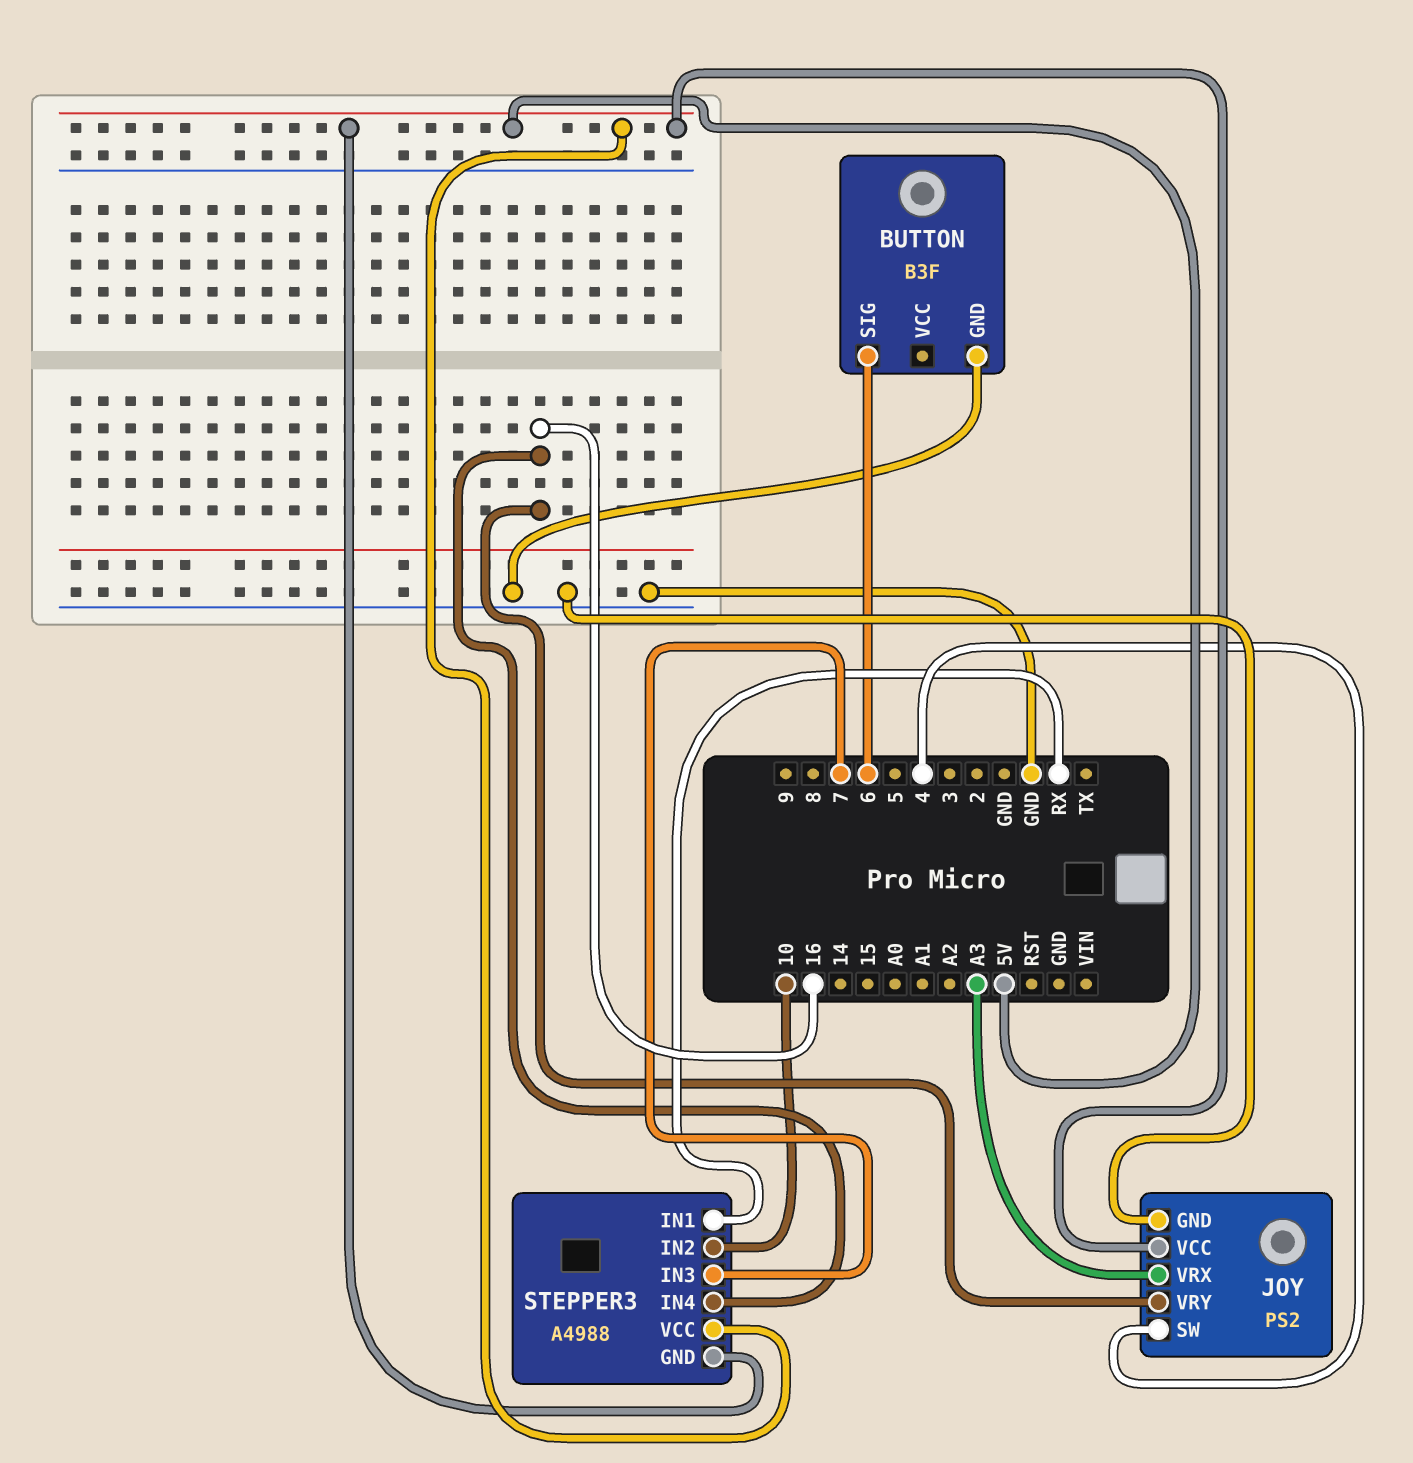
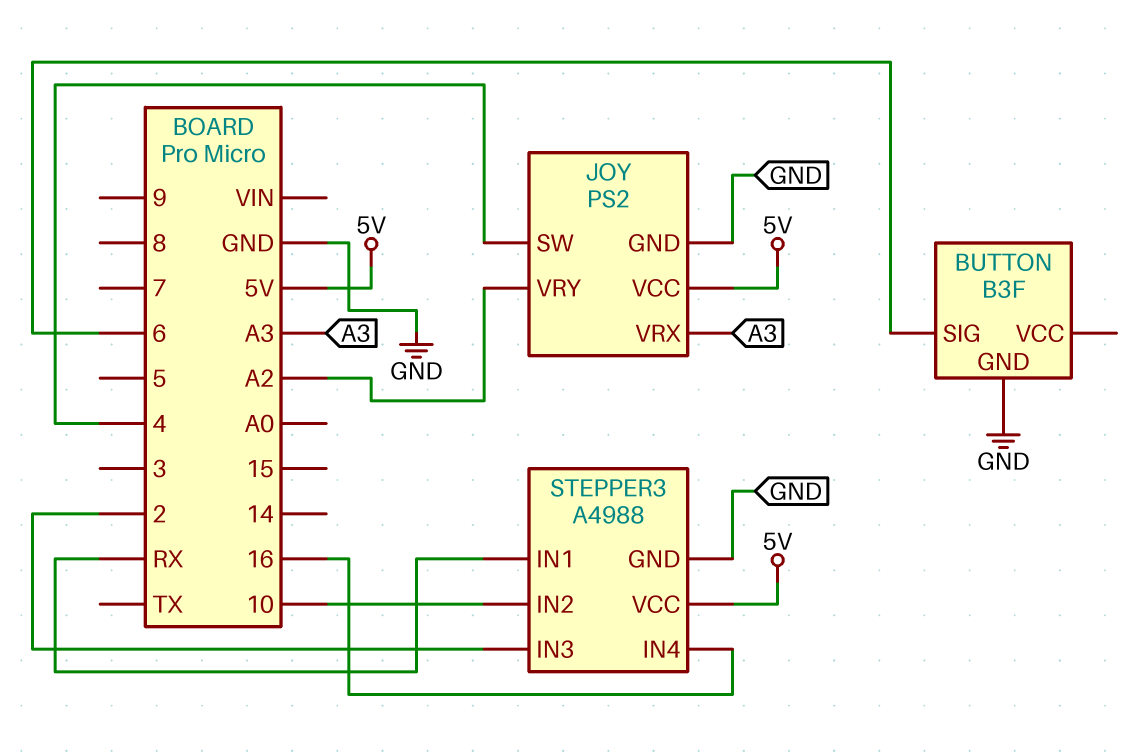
JOY pin VRY: 16 -> A2
STEPPER3 pin GND: 5V -> GND
STEPPER3 pin IN3: 7 -> 2

